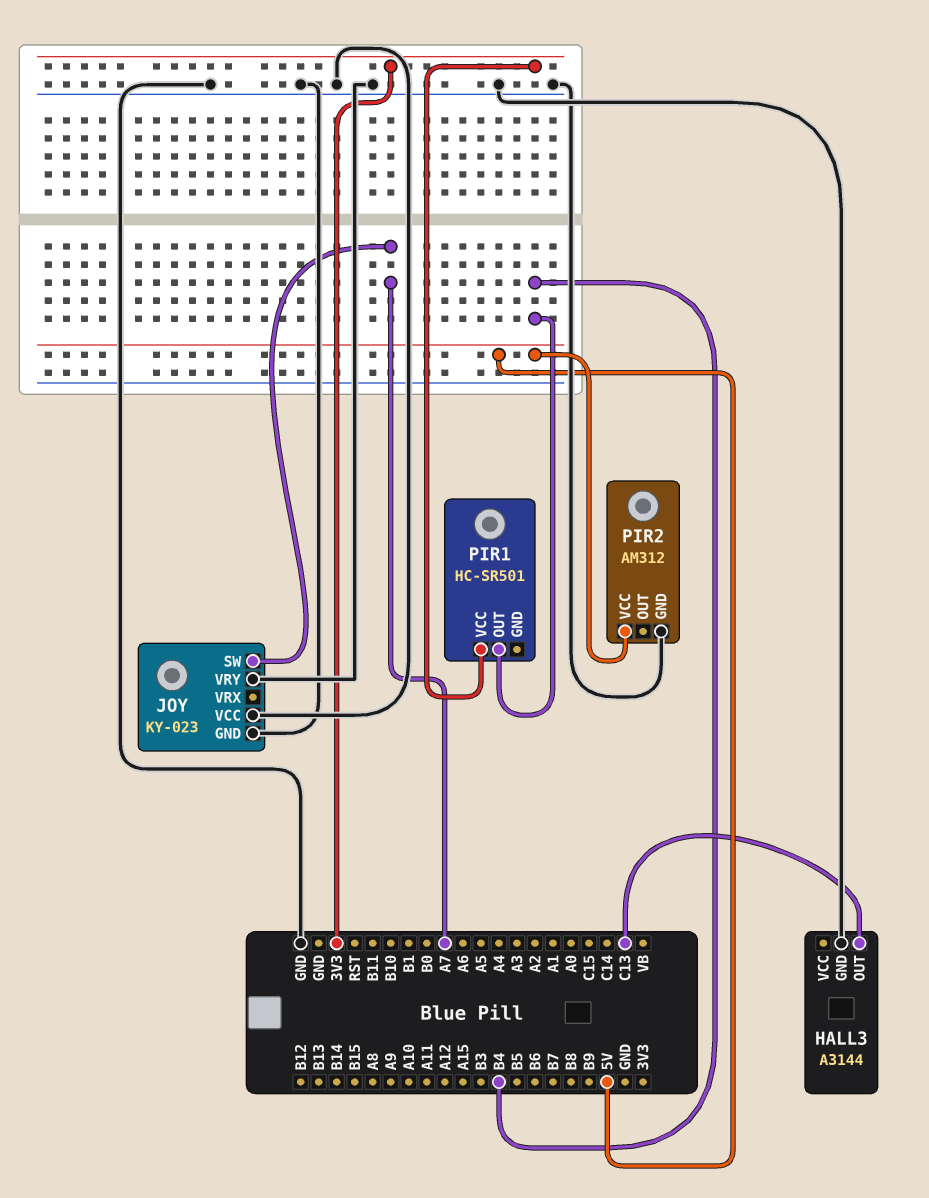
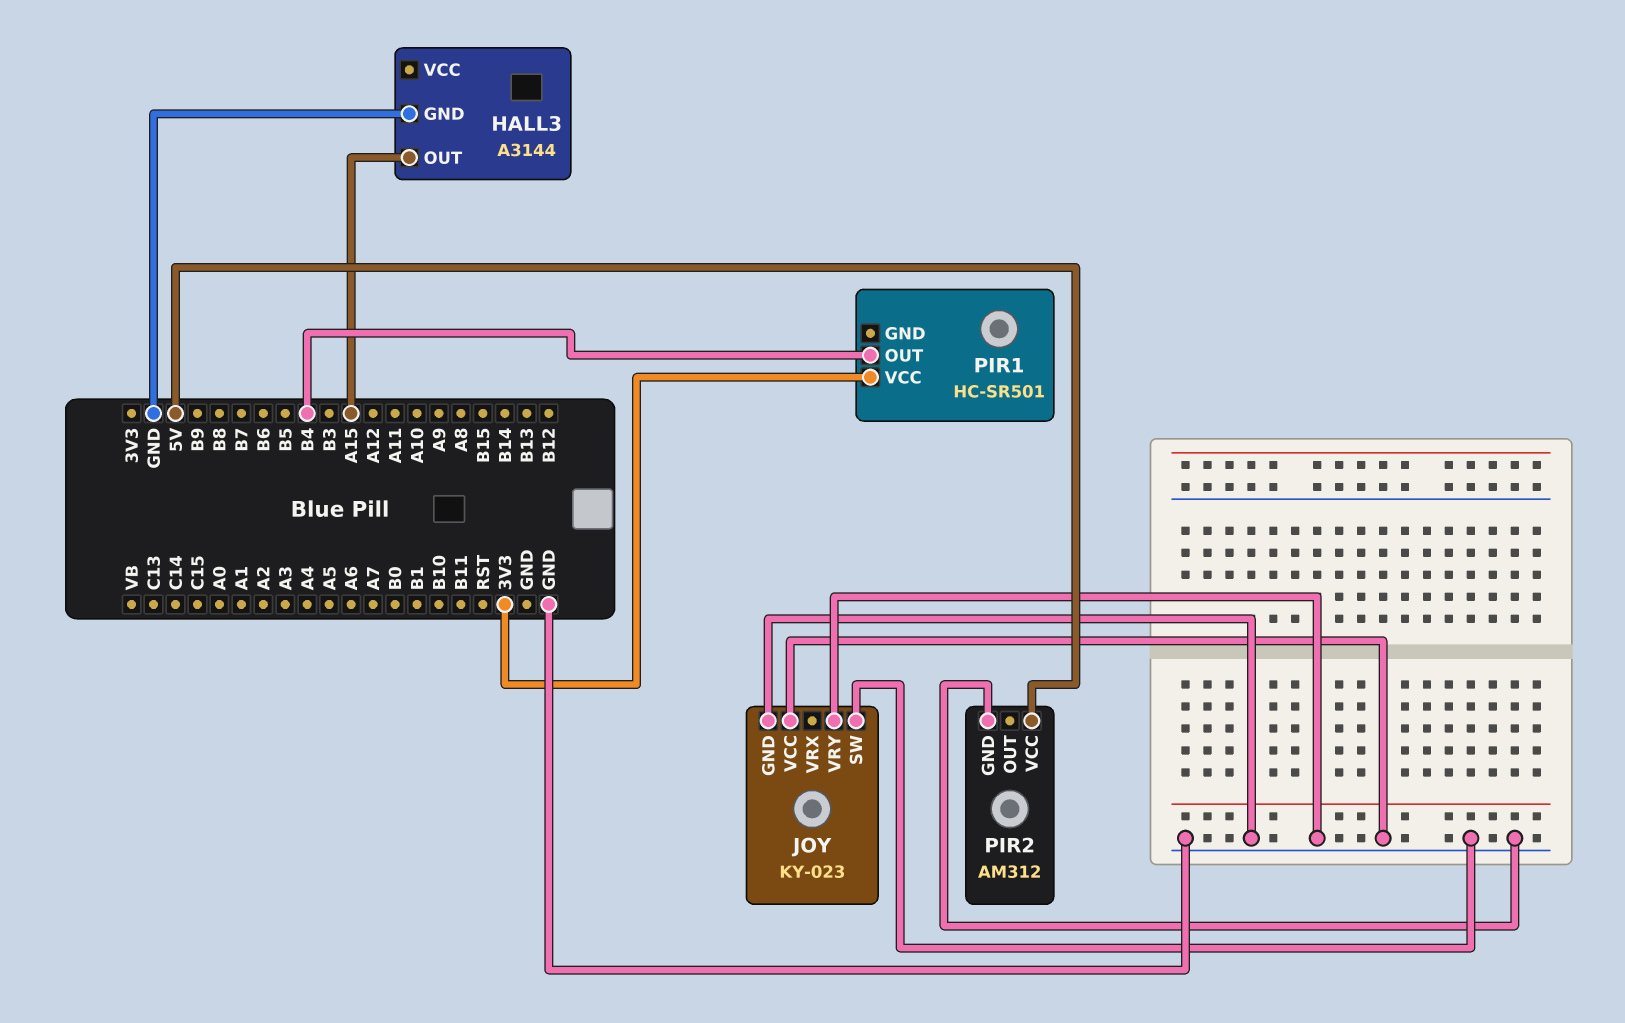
HALL3 pin OUT: C13 -> A15
JOY pin SW: A7 -> GND

